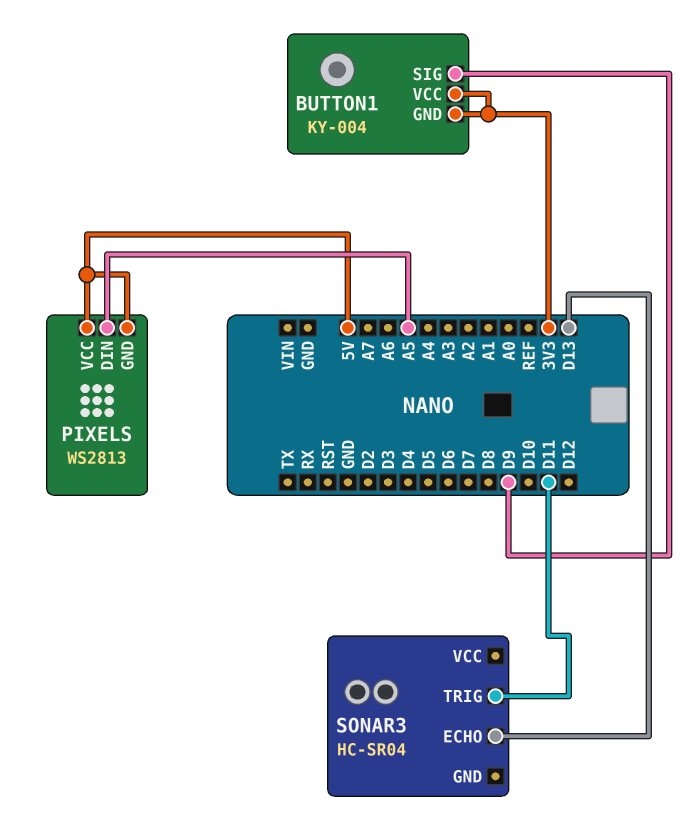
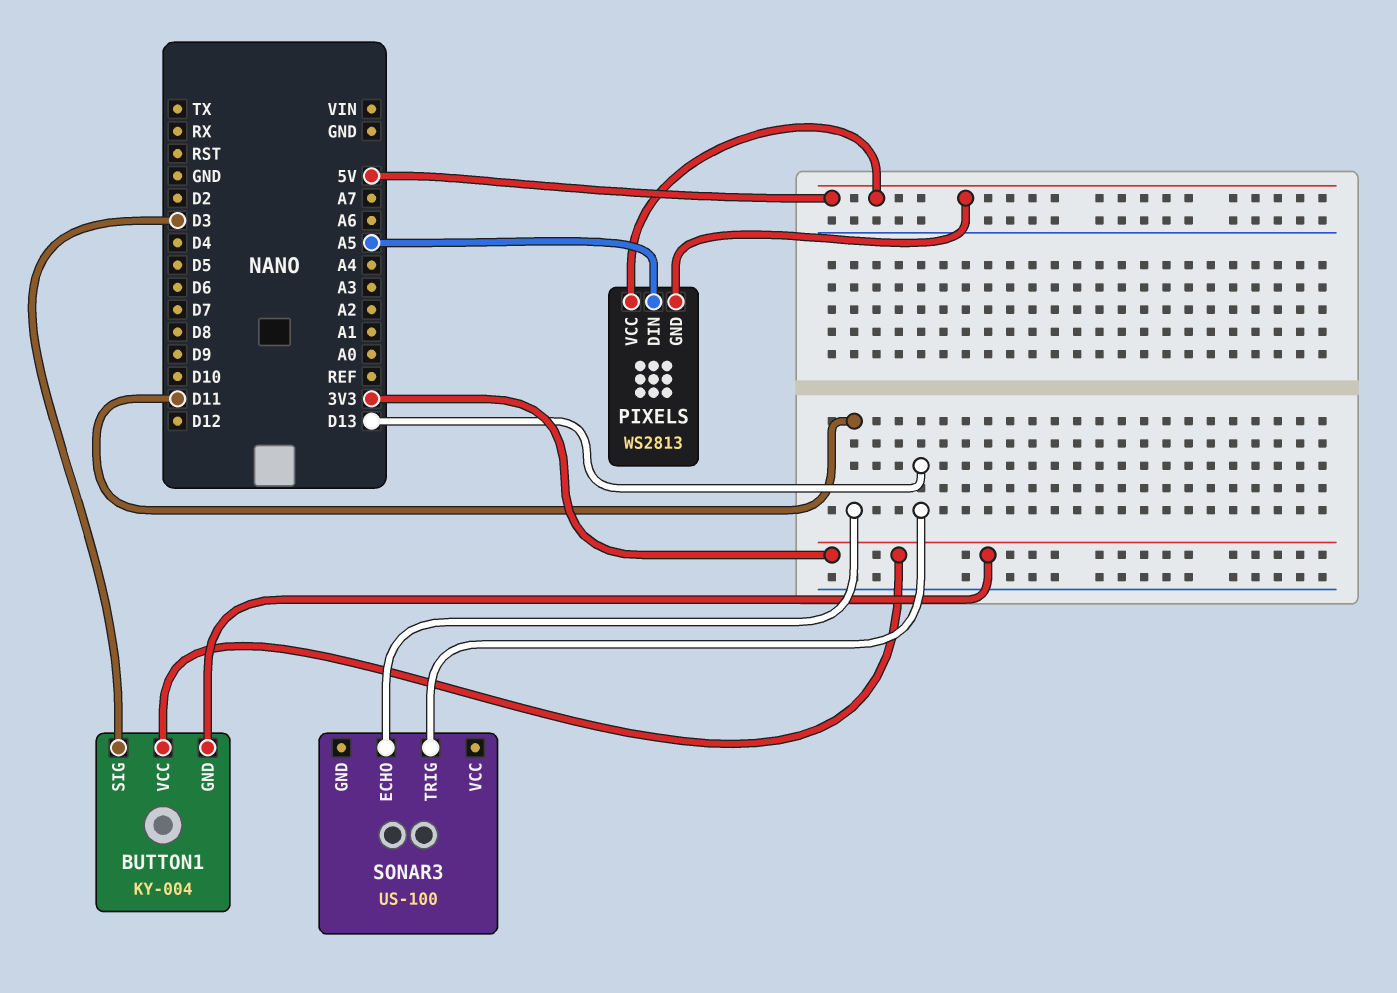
BUTTON1 pin SIG: D9 -> D3
SONAR3: HC-SR04 -> US-100
SONAR3 pin ECHO: D13 -> D11
SONAR3 pin TRIG: D11 -> D13

